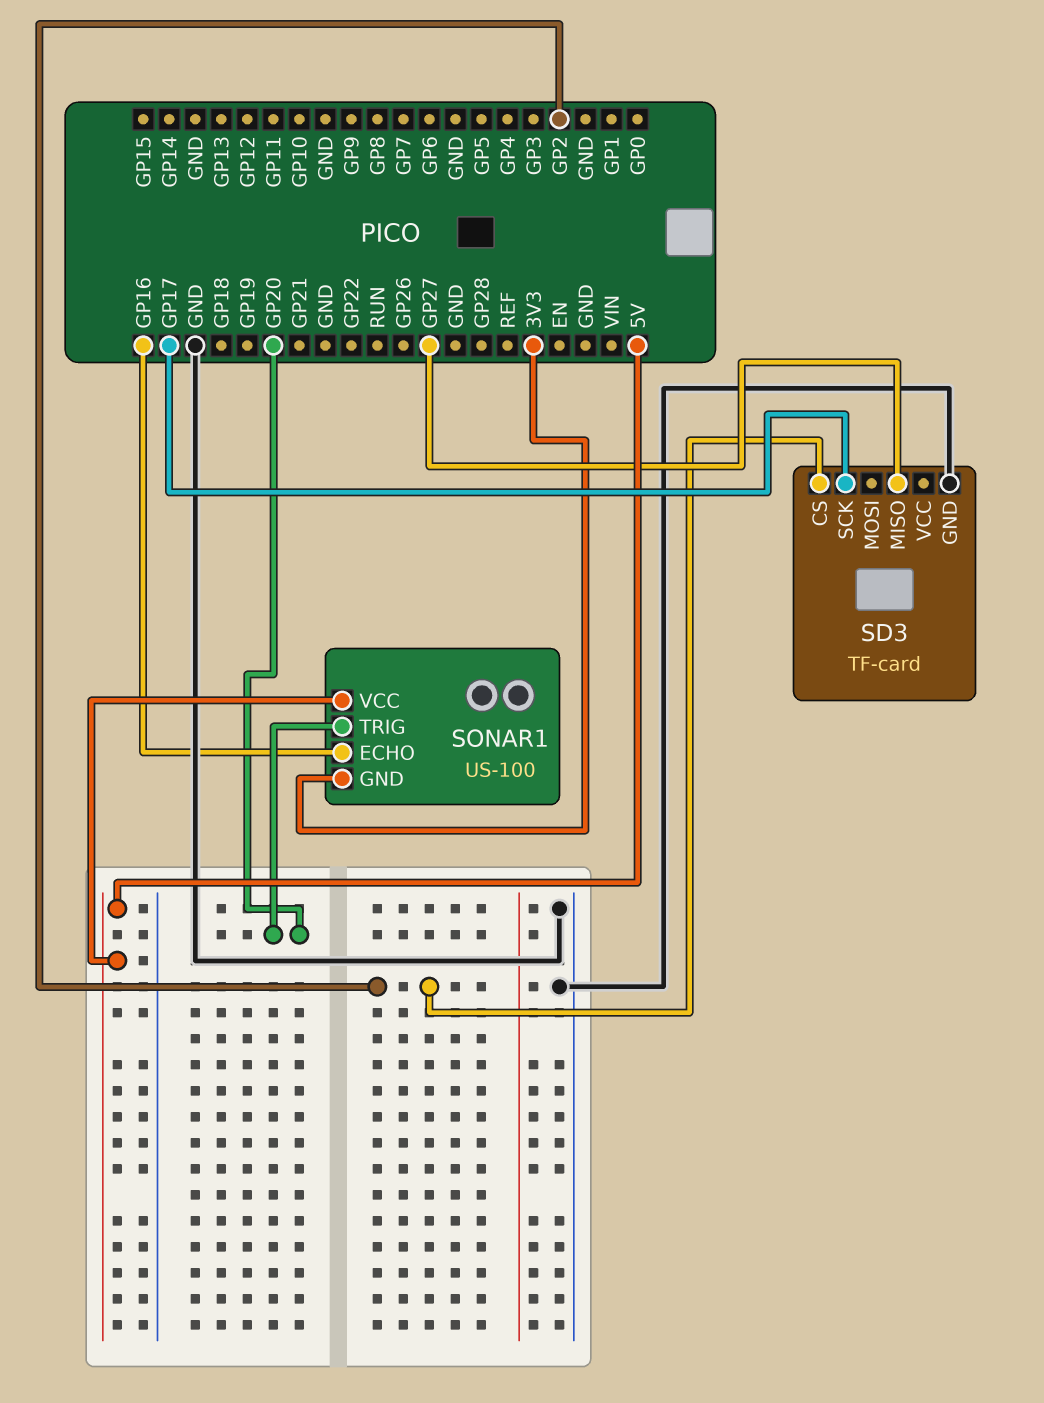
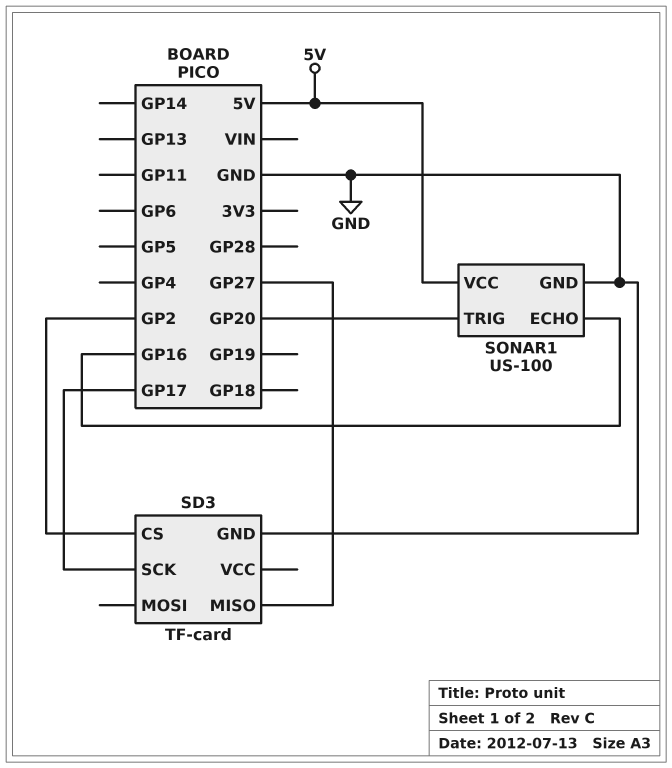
SONAR1 pin GND: 3V3 -> GND

